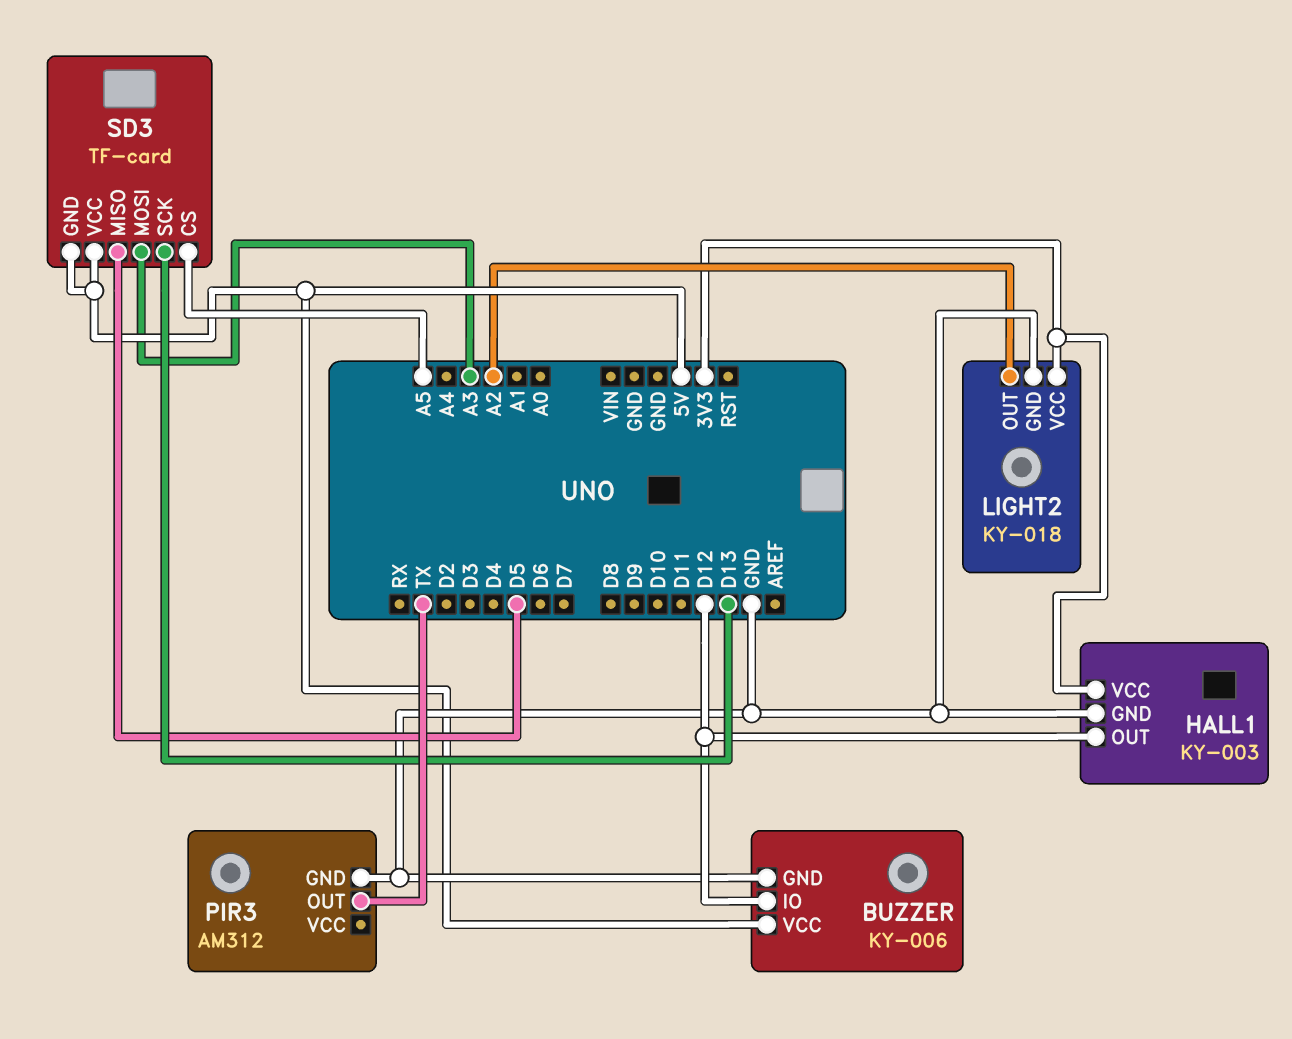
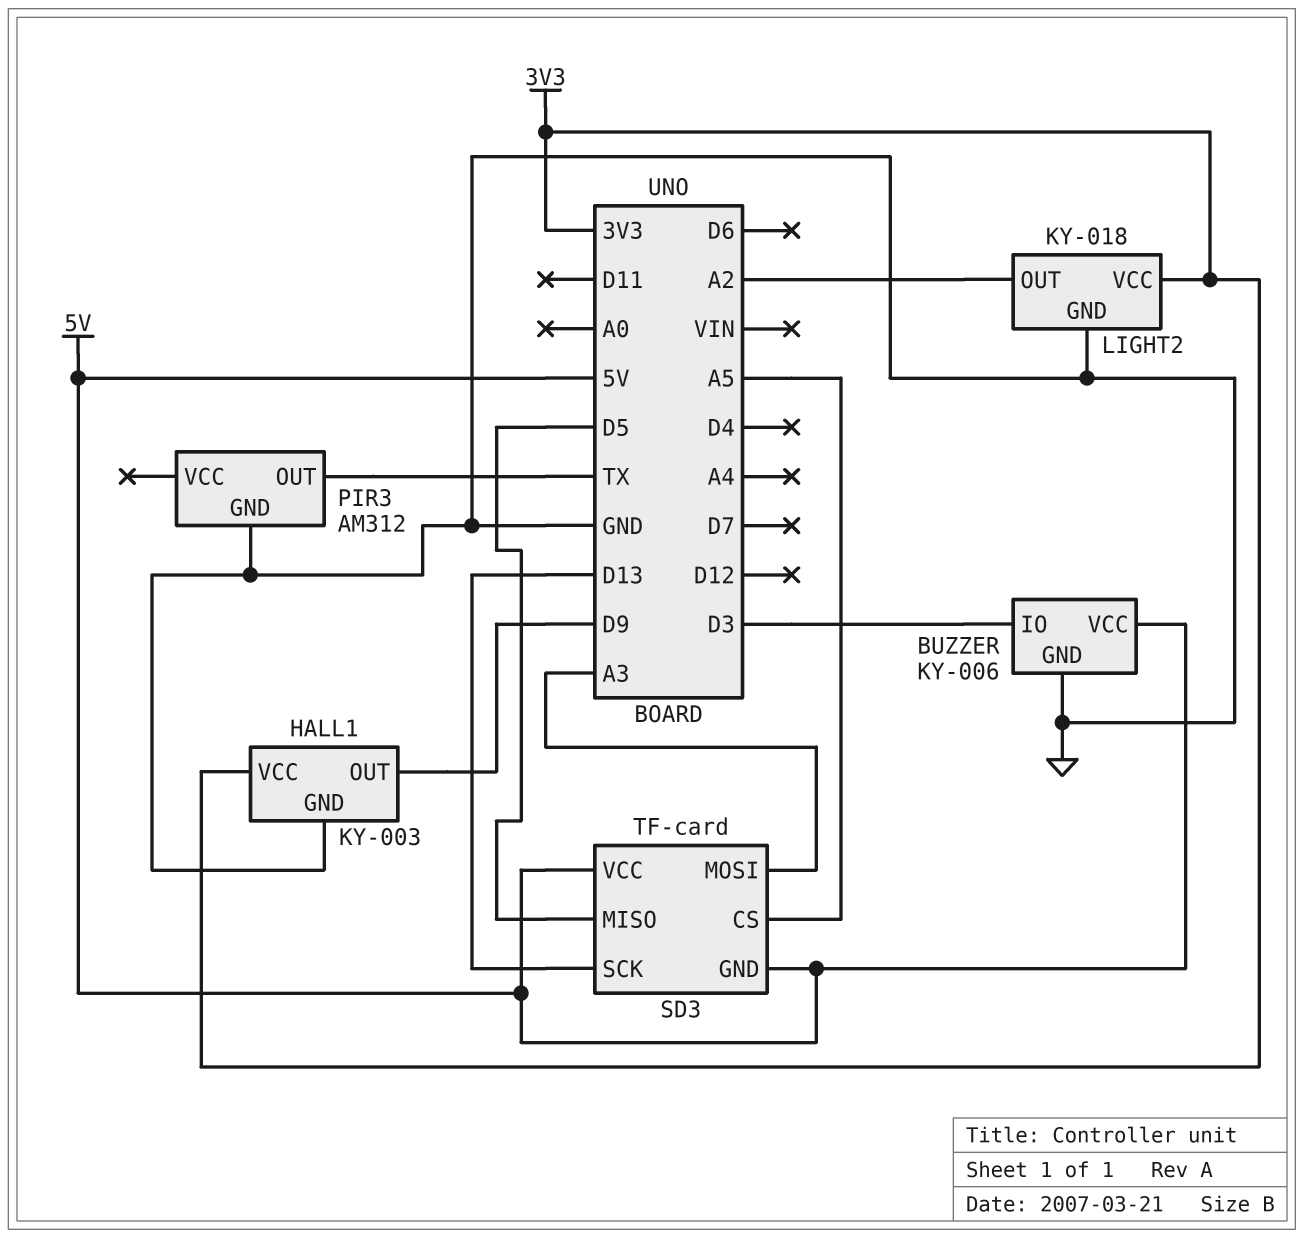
BUZZER pin IO: D12 -> D3
HALL1 pin OUT: D12 -> D9

